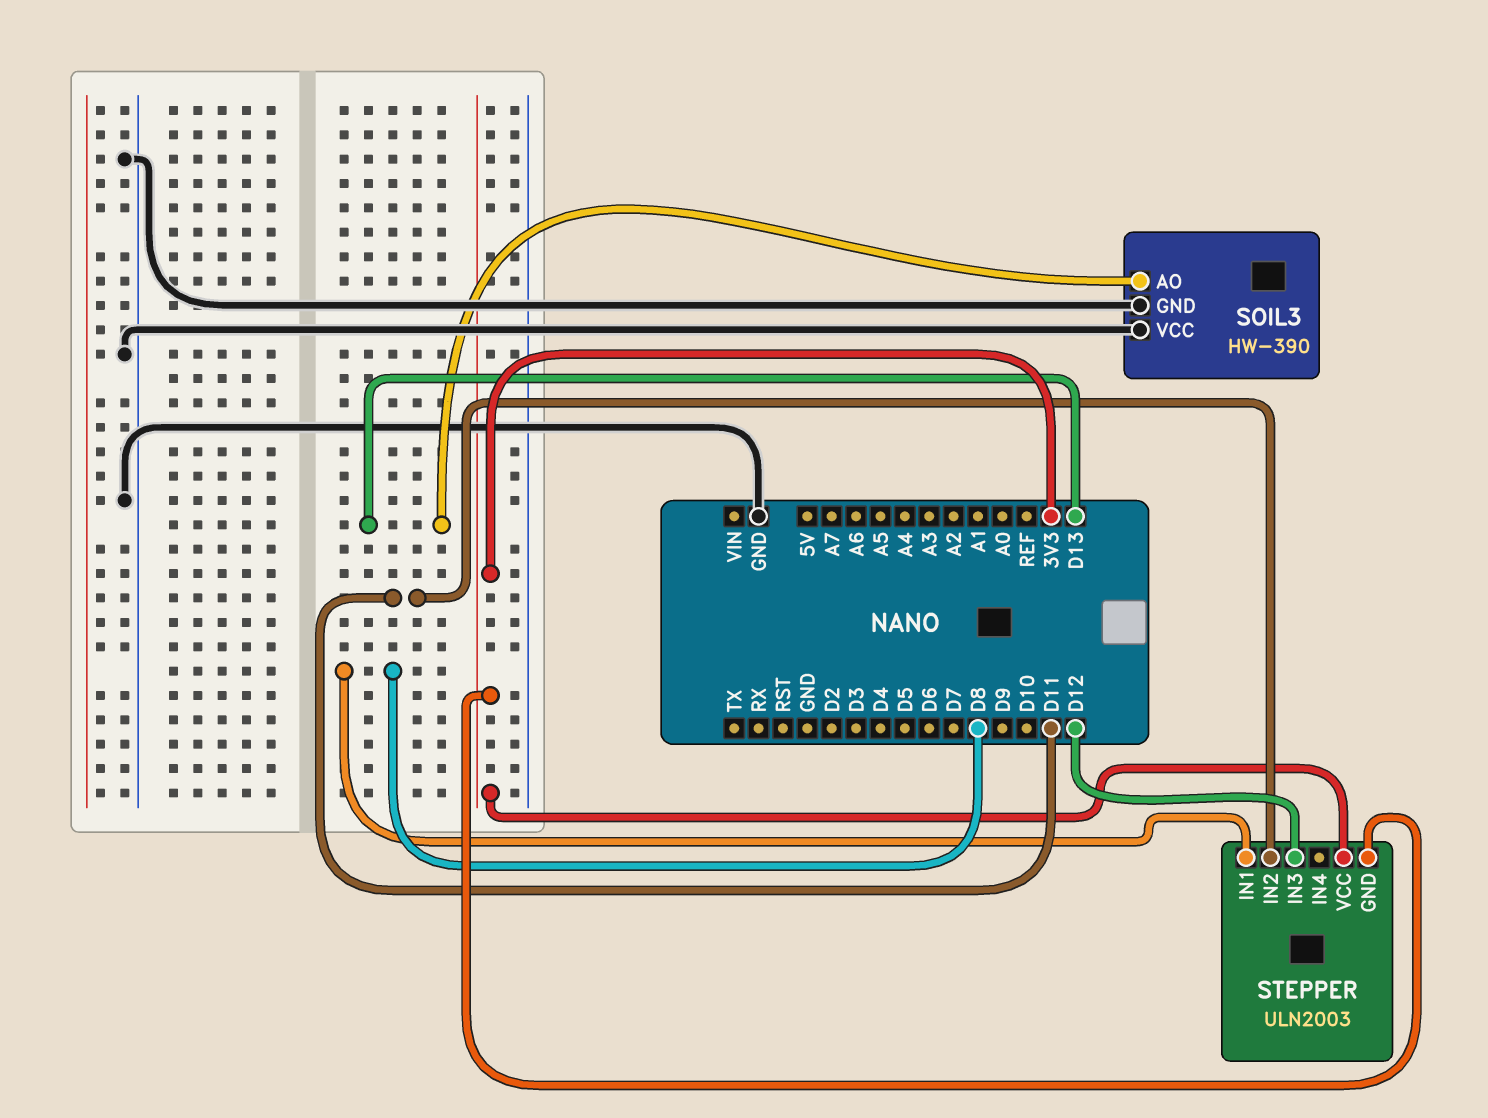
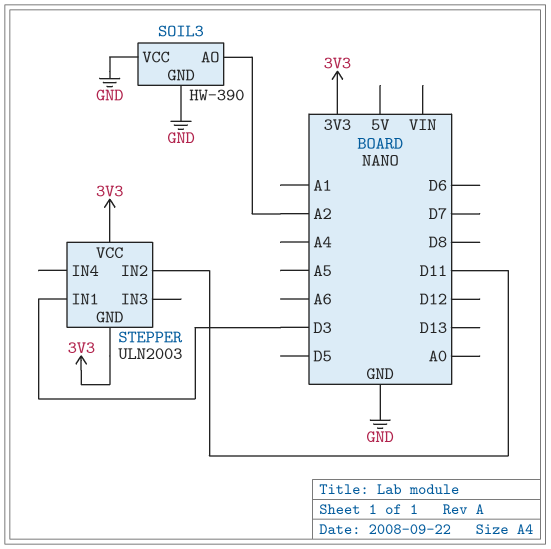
SOIL3 pin AO: D13 -> A2
STEPPER pin IN1: D8 -> D3
STEPPER pin IN3: D12 -> none

